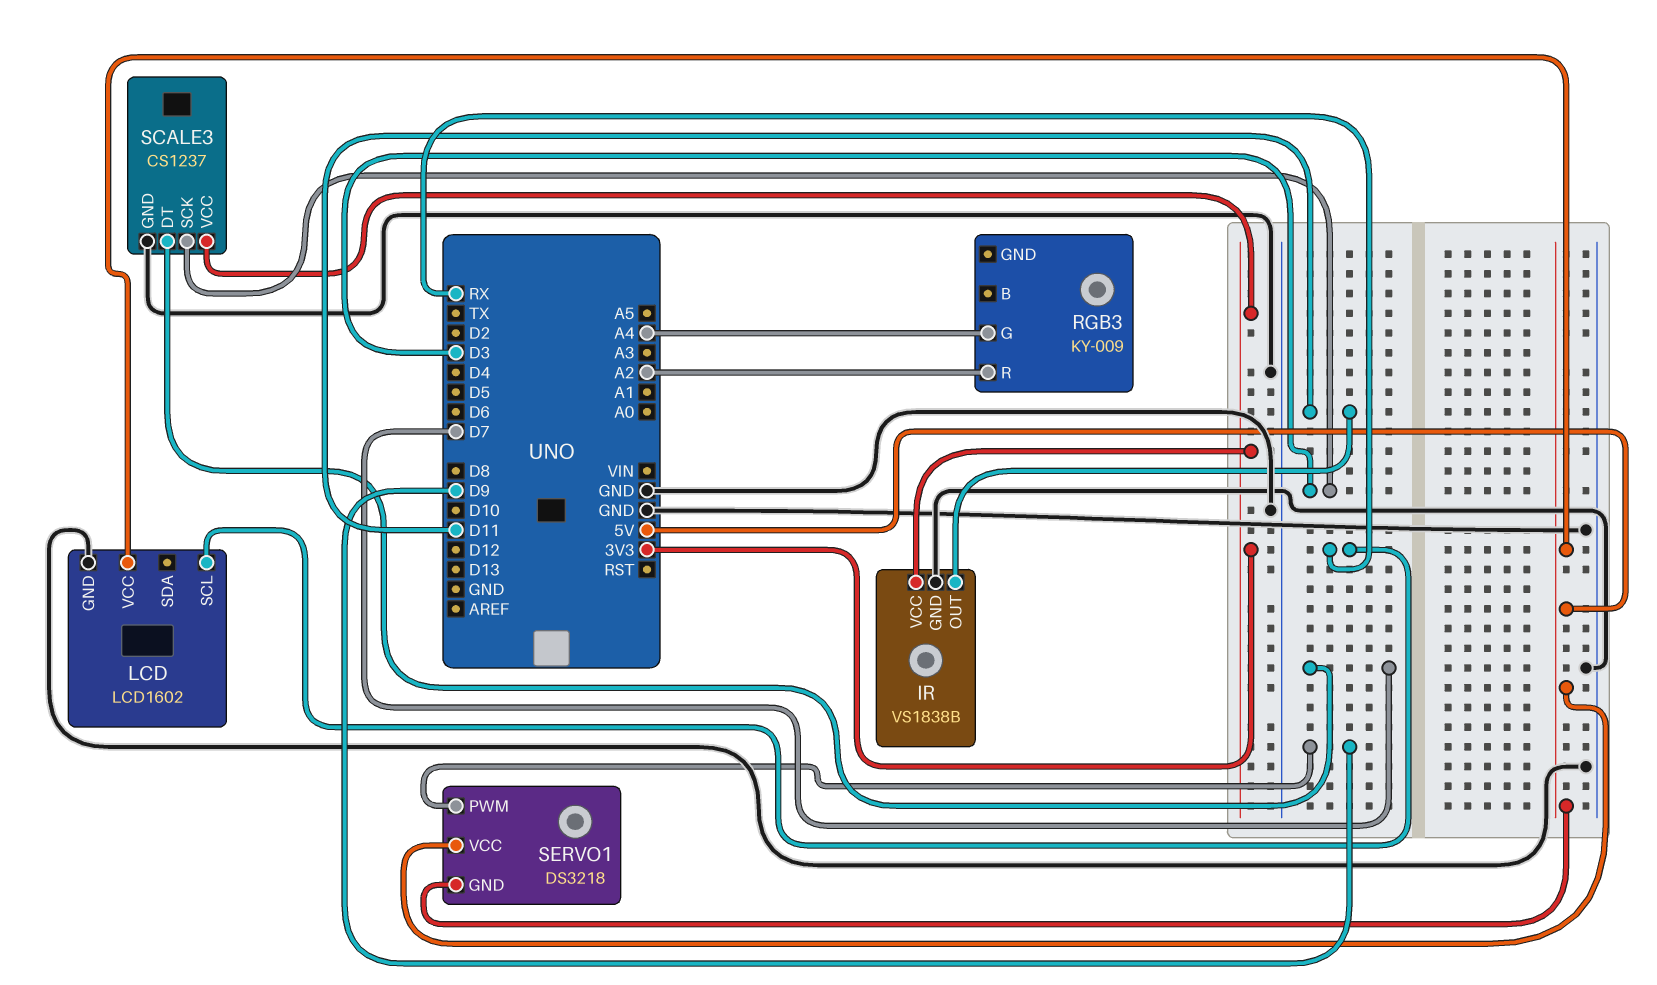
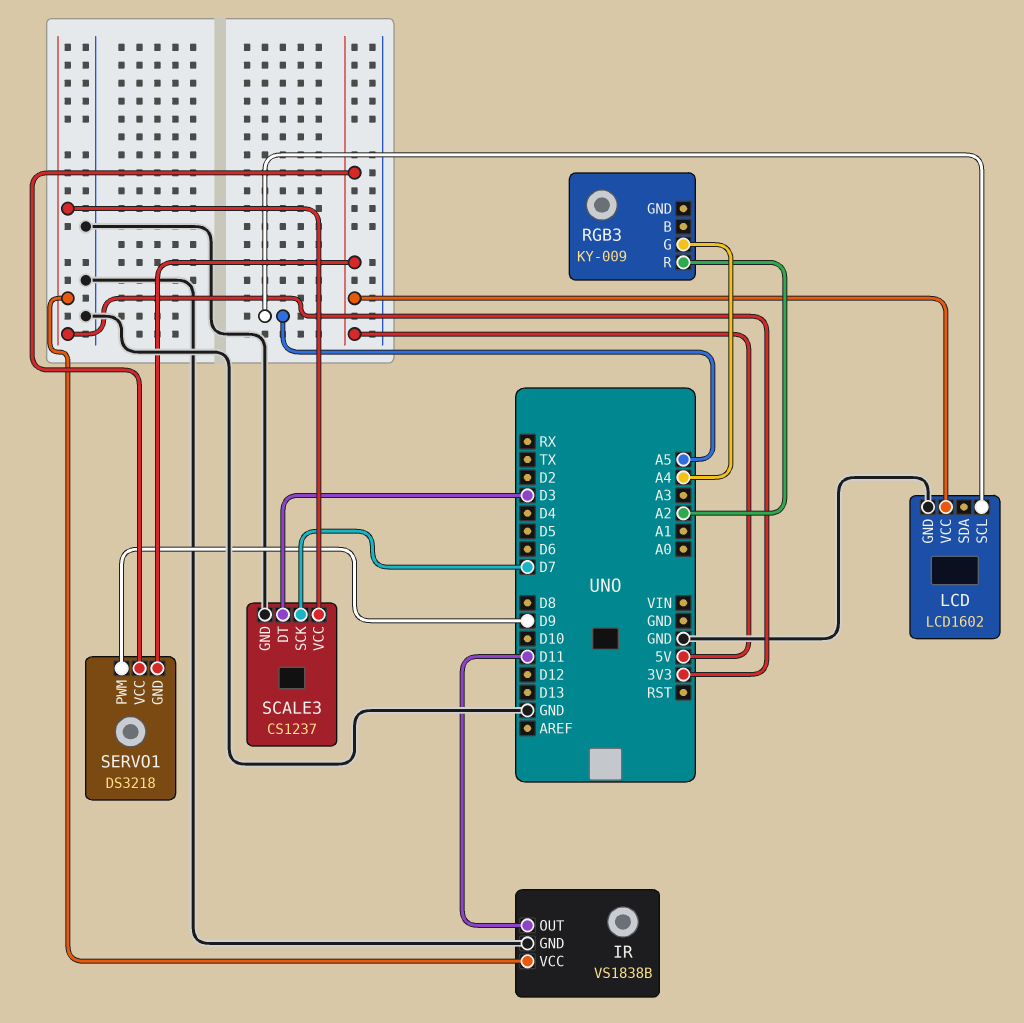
LCD pin SCL: RX -> A5
SCALE3 pin DT: D7 -> D3
SCALE3 pin SCK: D3 -> D7

